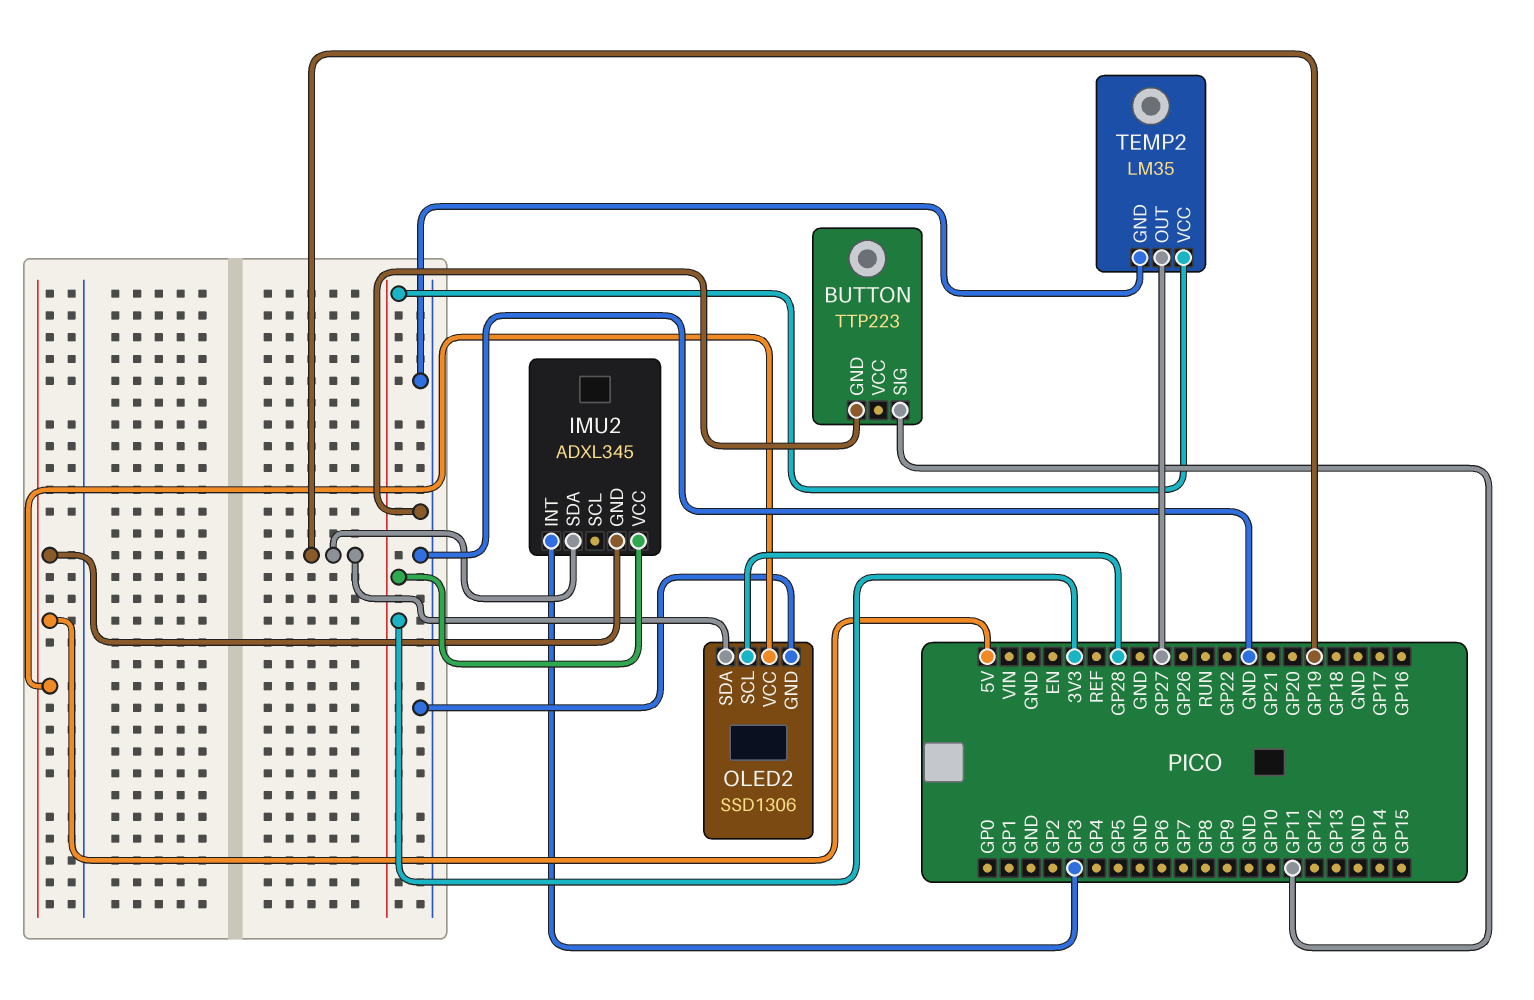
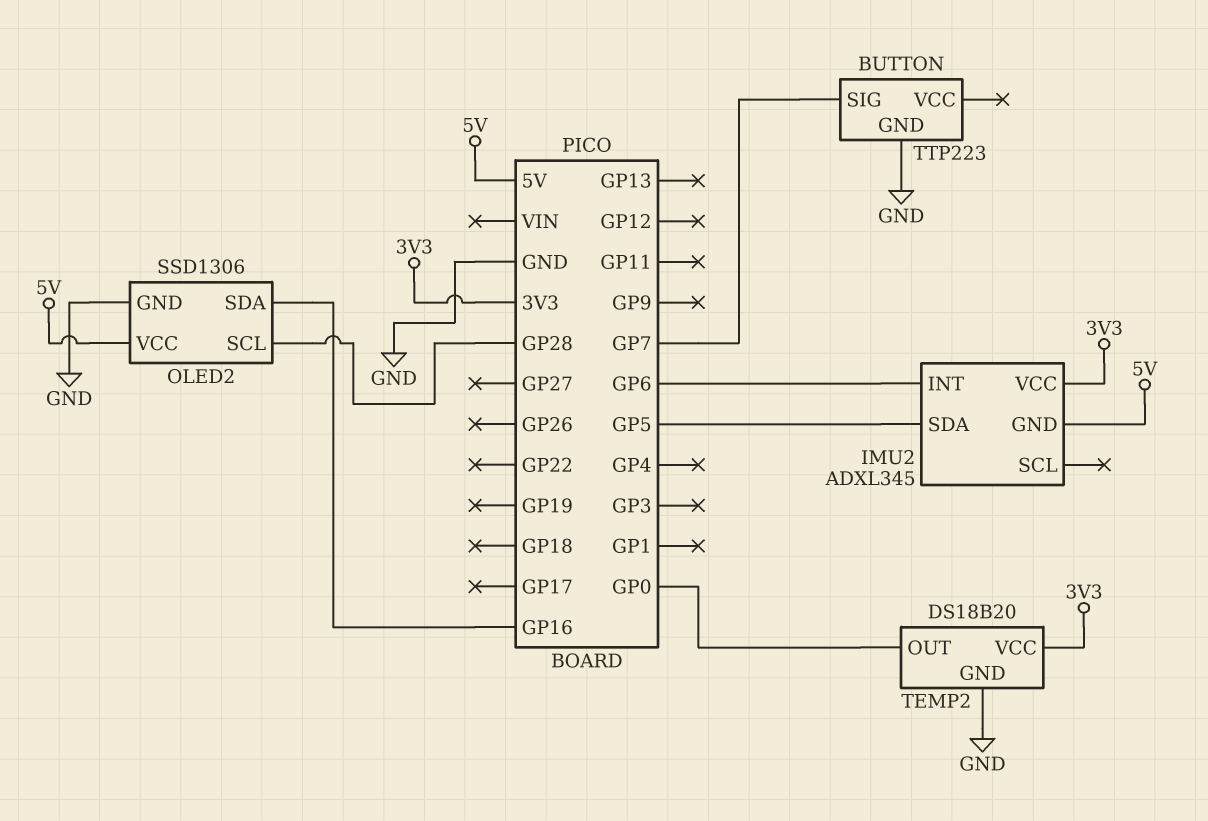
BUTTON pin SIG: GP11 -> GP7
IMU2 pin INT: GP3 -> GP6
IMU2 pin SDA: GP19 -> GP5
OLED2 pin SDA: GP19 -> GP16
TEMP2: LM35 -> DS18B20
TEMP2 pin OUT: GP27 -> GP0

